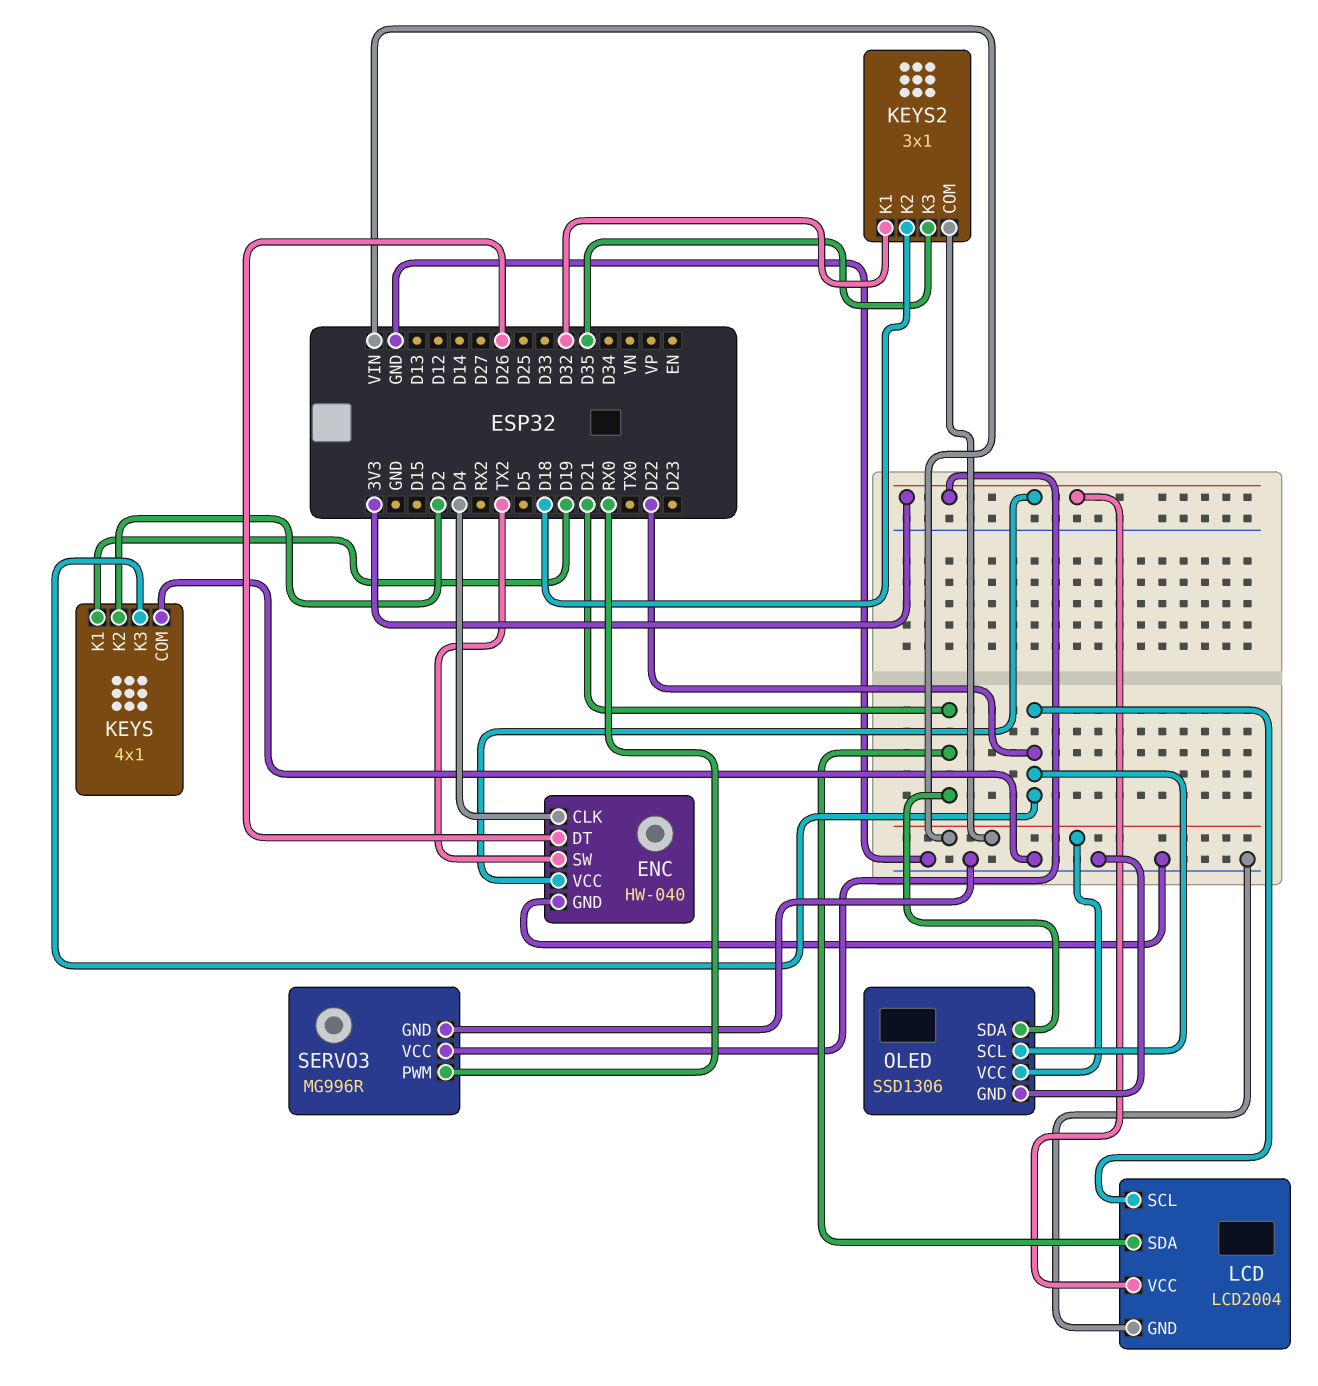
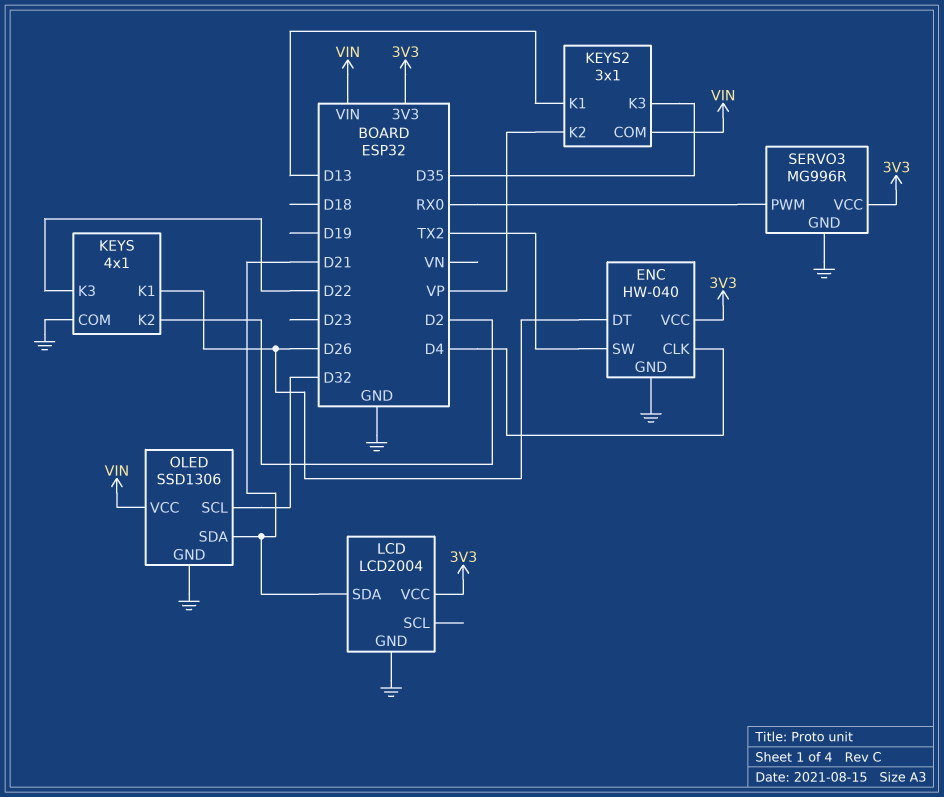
KEYS pin K1: D19 -> D26
KEYS2 pin K1: D32 -> D13
KEYS2 pin K2: D18 -> VP
LCD pin SCL: D22 -> none
OLED pin SCL: D22 -> D32

